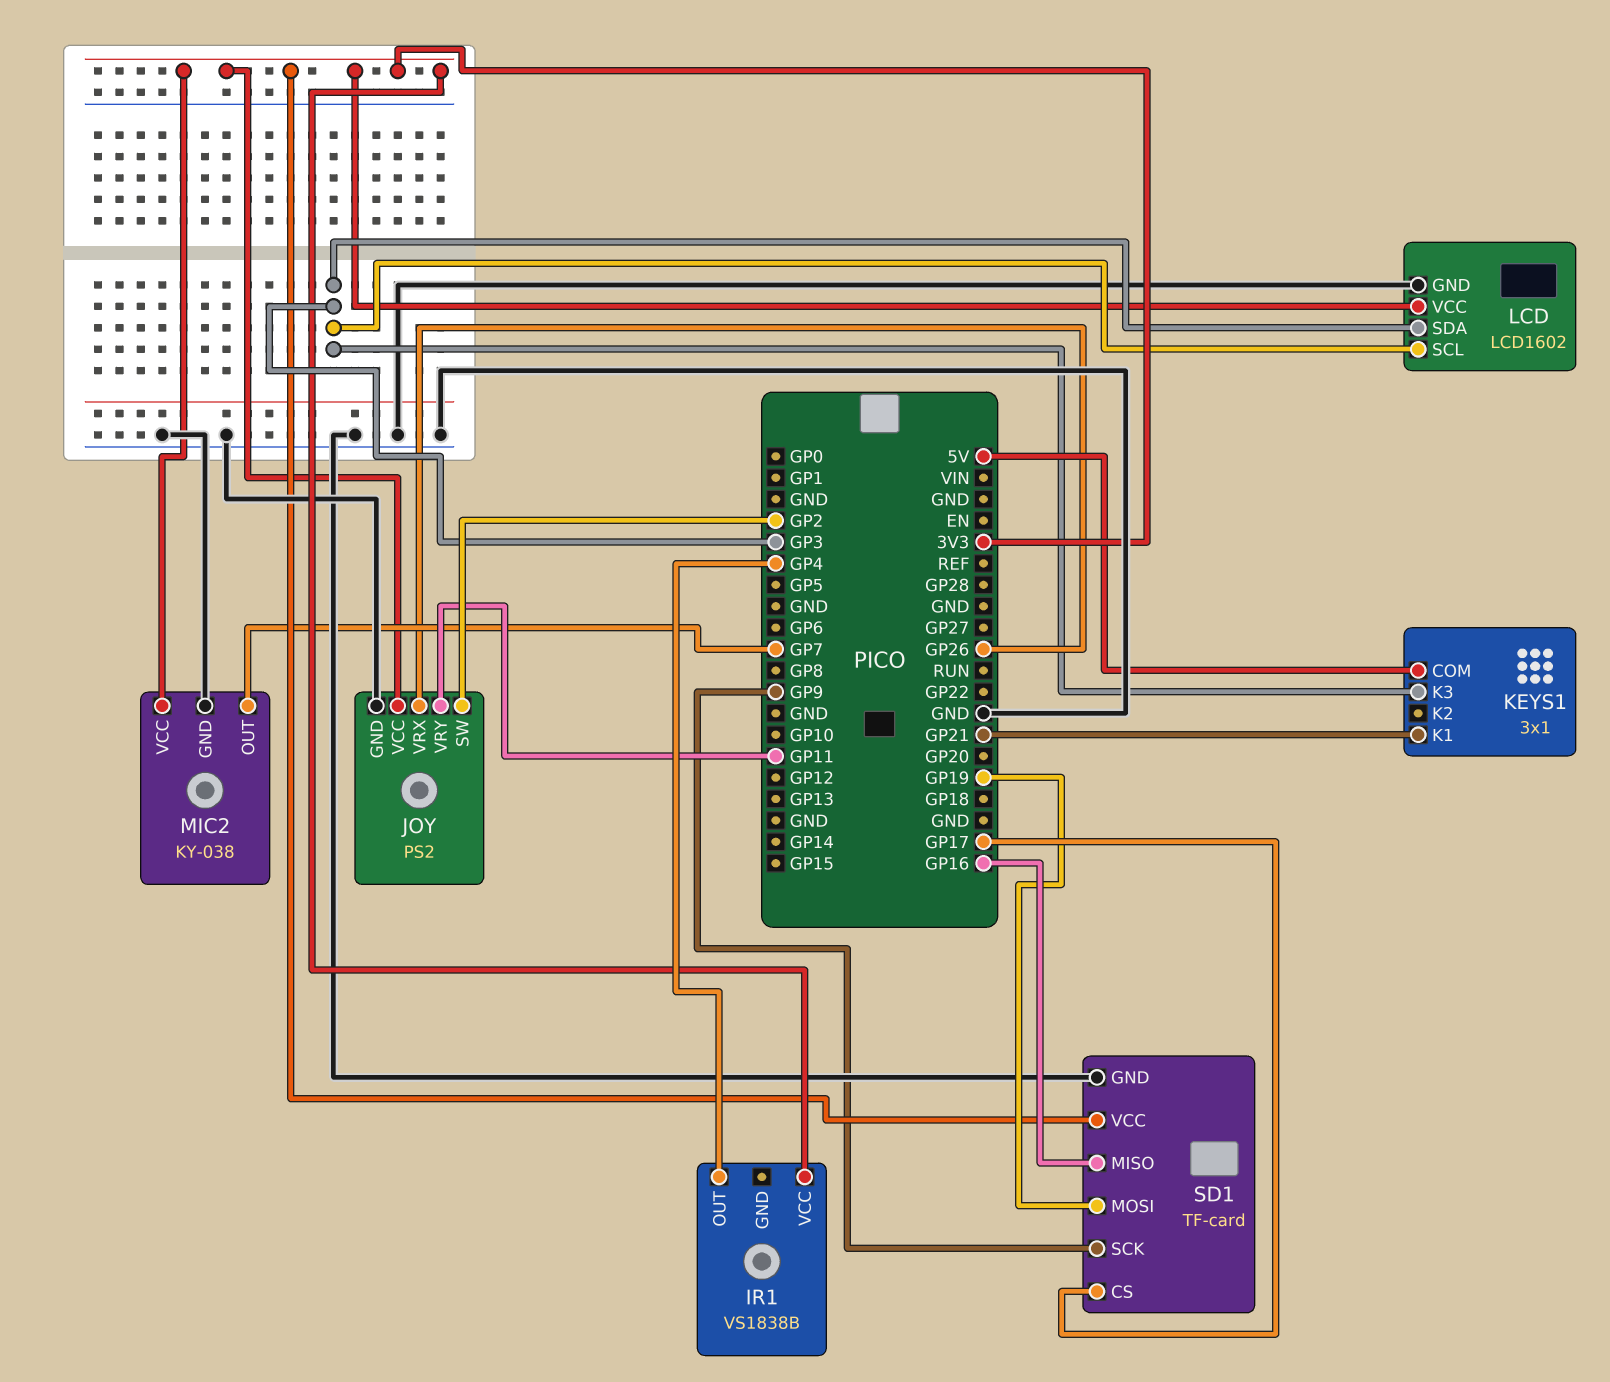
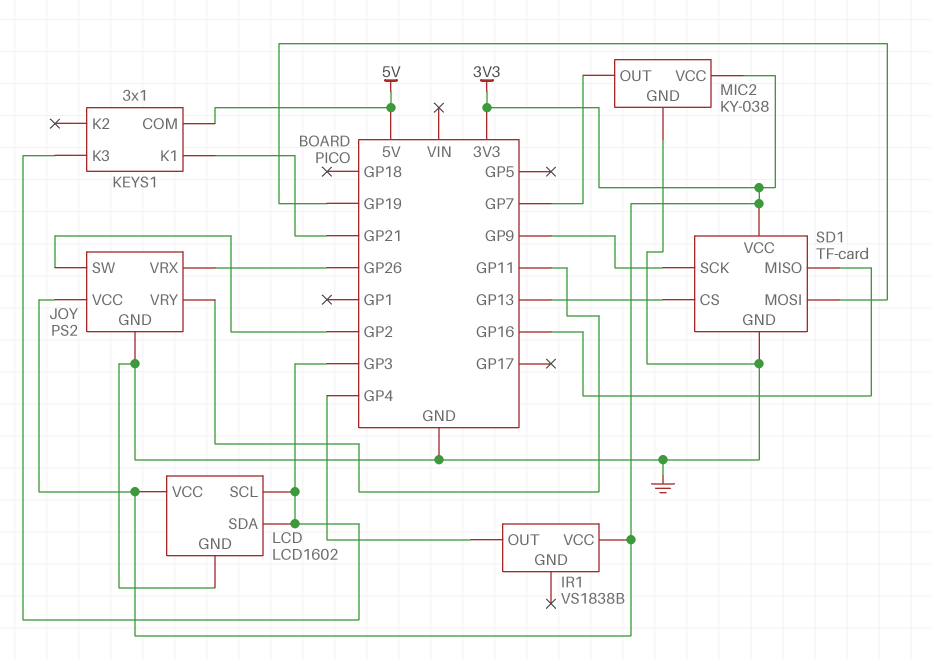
SD1 pin CS: GP17 -> GP13

